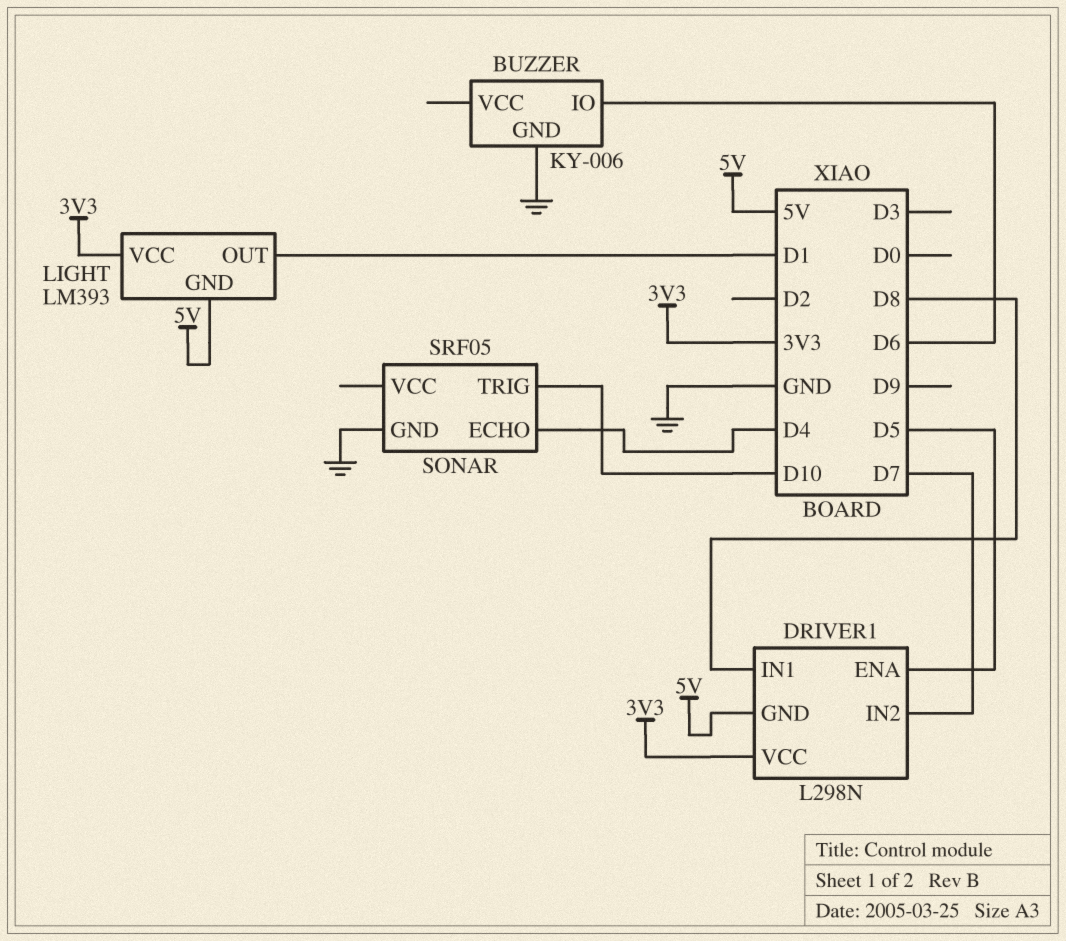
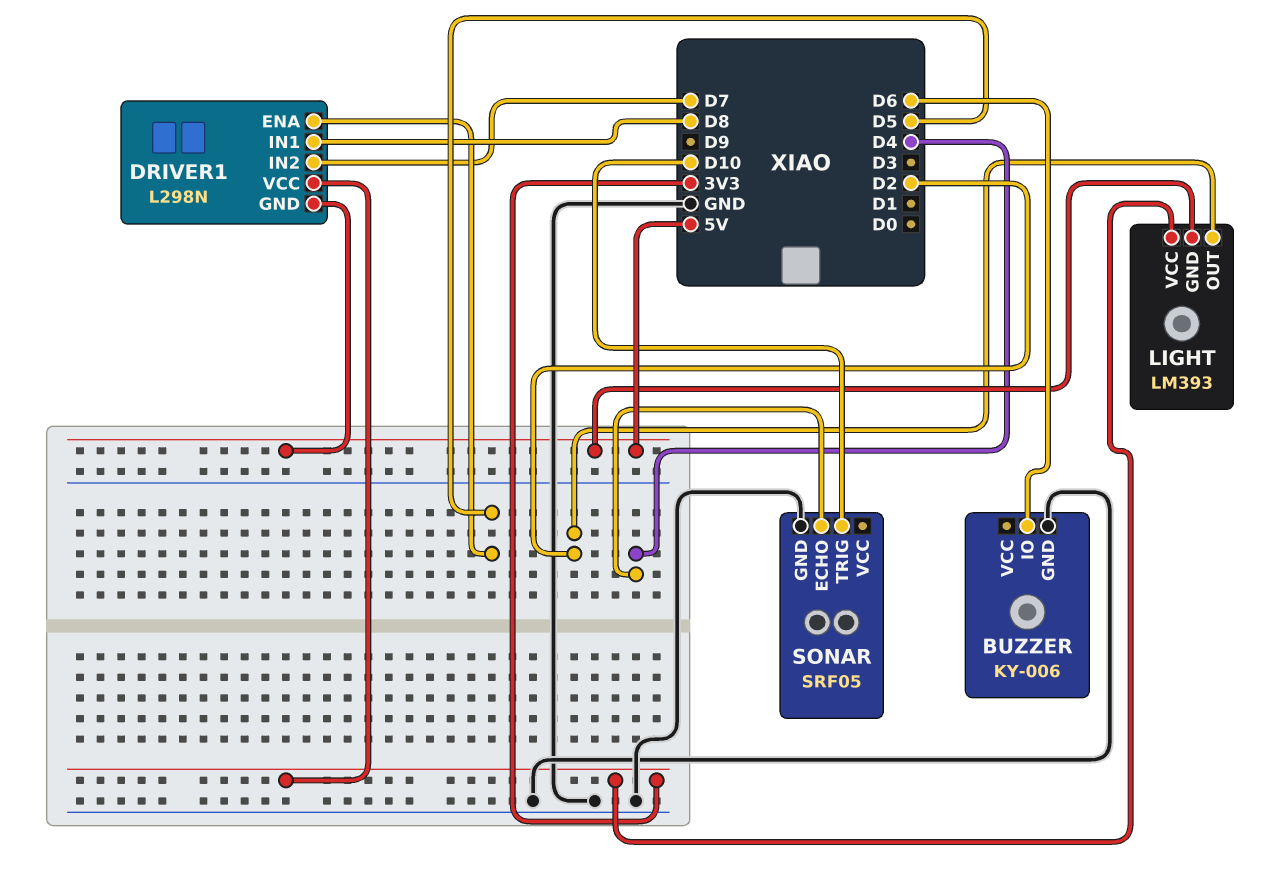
LIGHT pin OUT: D1 -> D2

